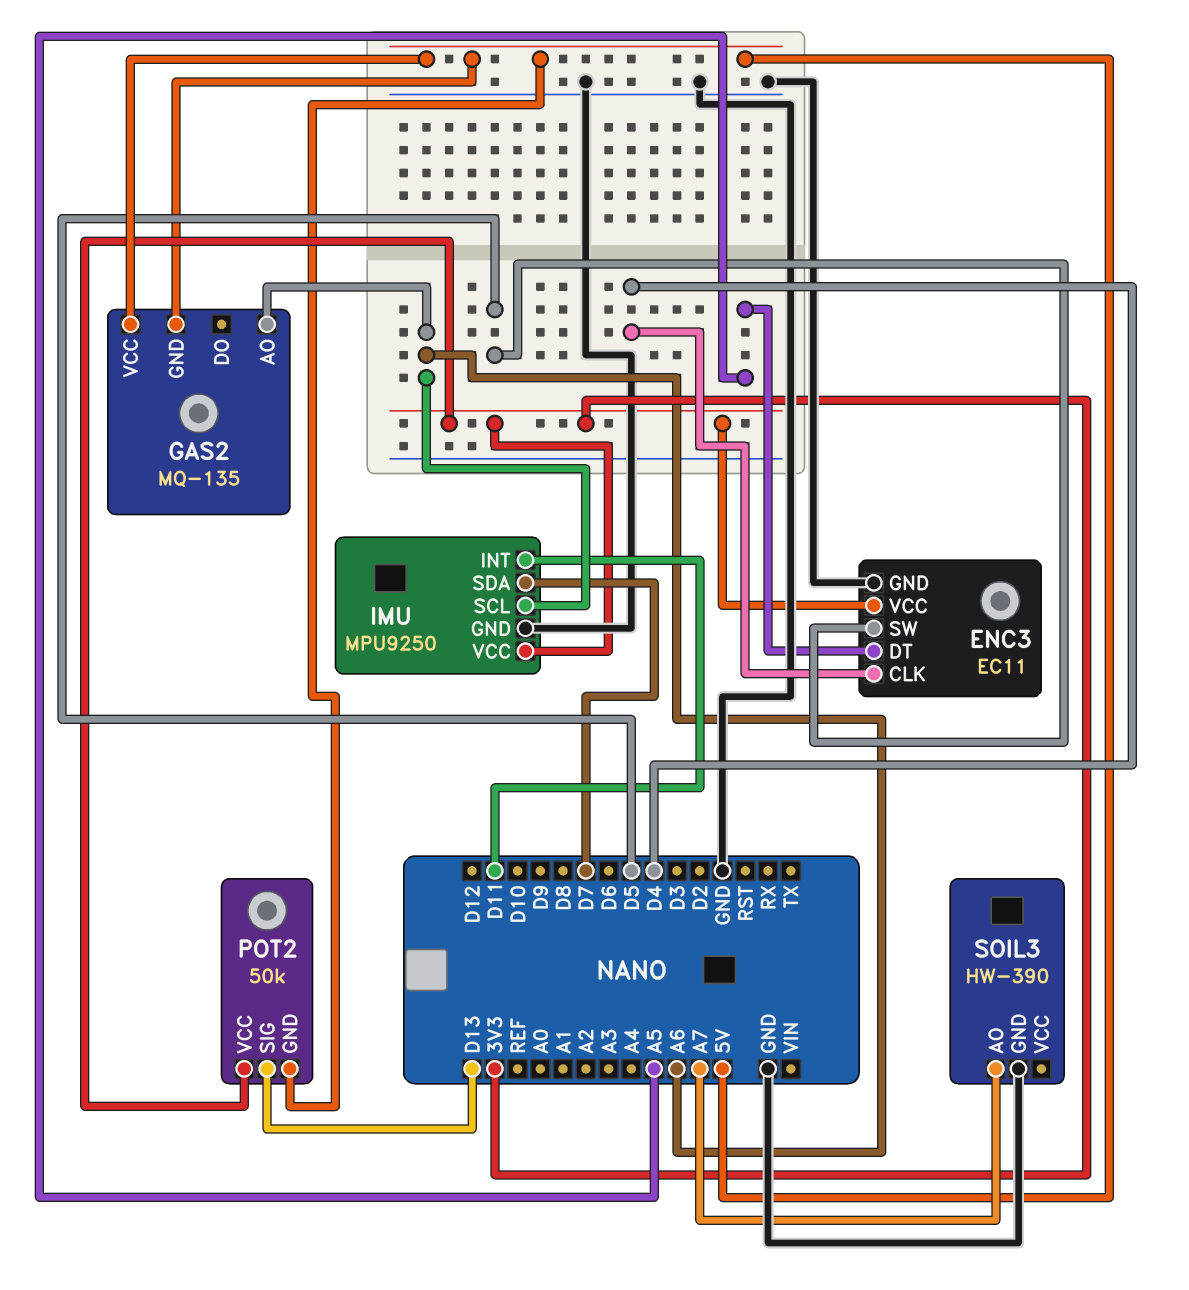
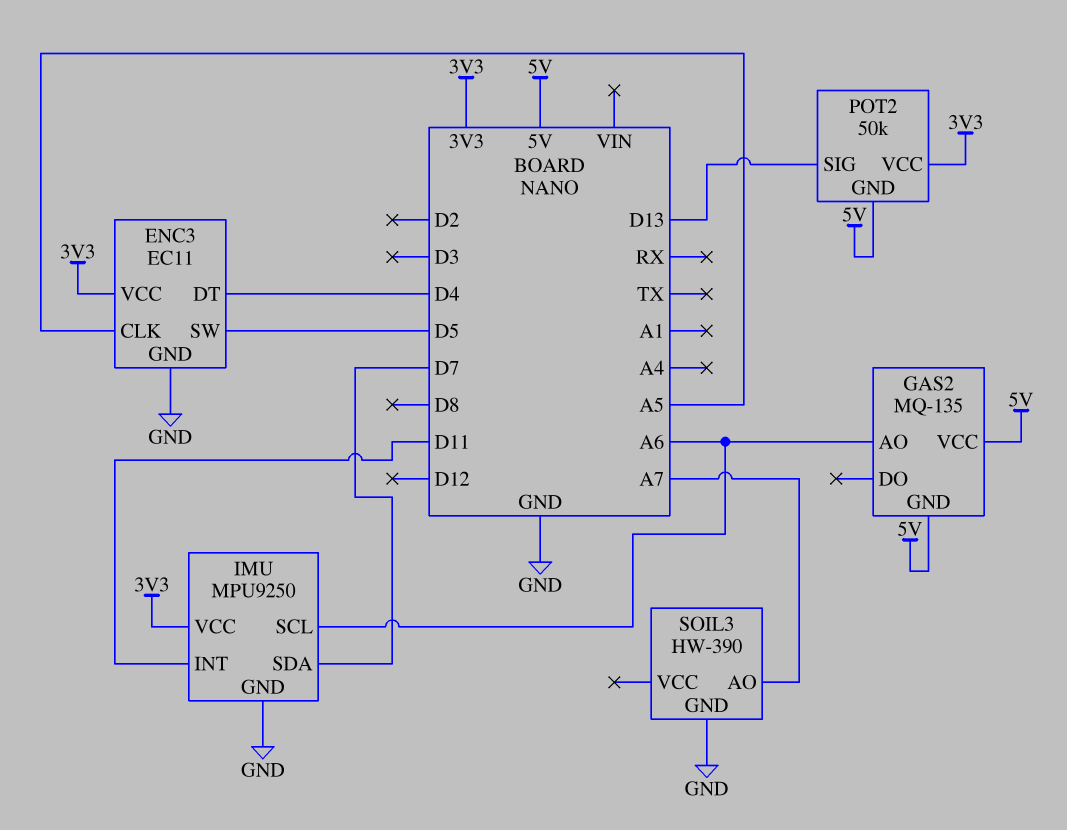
ENC3 pin CLK: D4 -> A5
ENC3 pin DT: A5 -> D4

